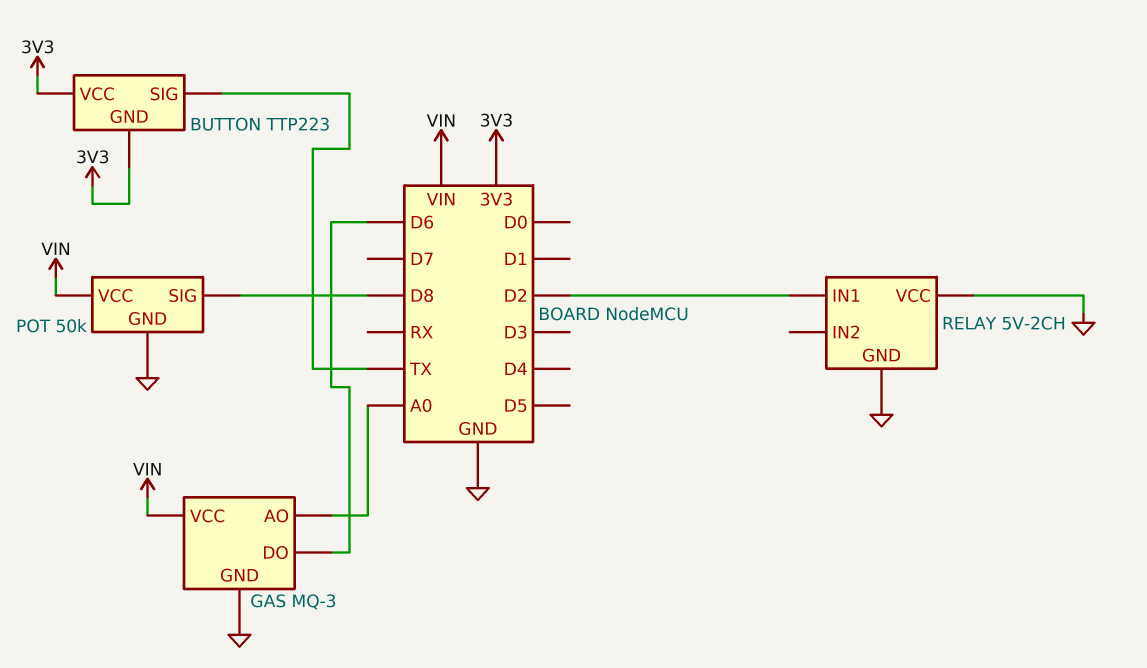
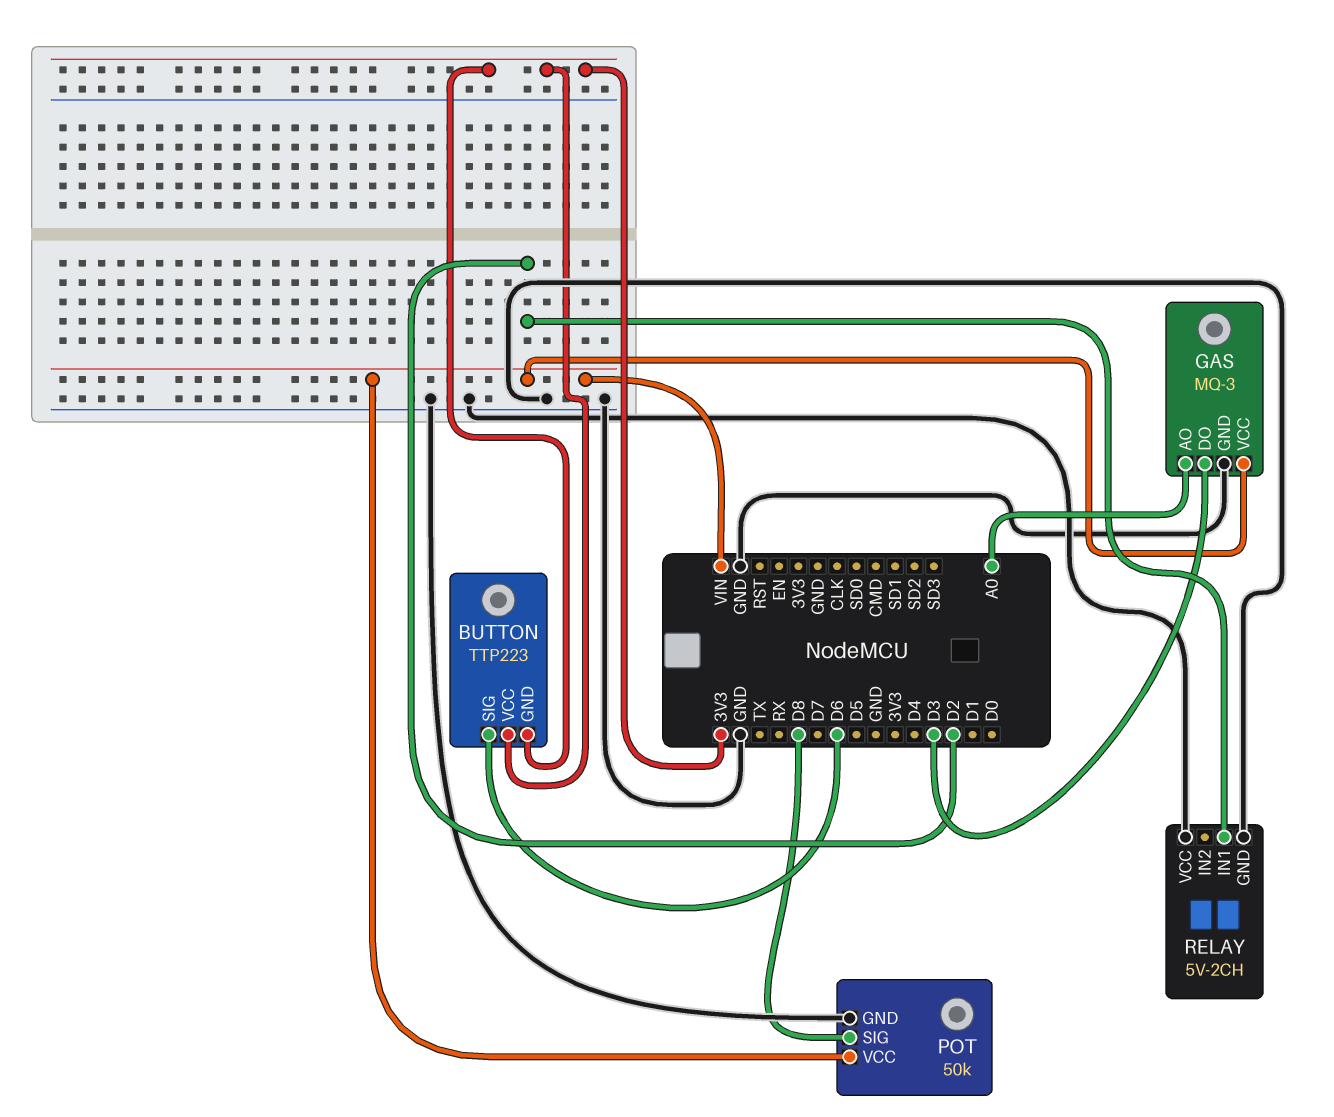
BUTTON pin SIG: TX -> D6
GAS pin DO: D6 -> D3

